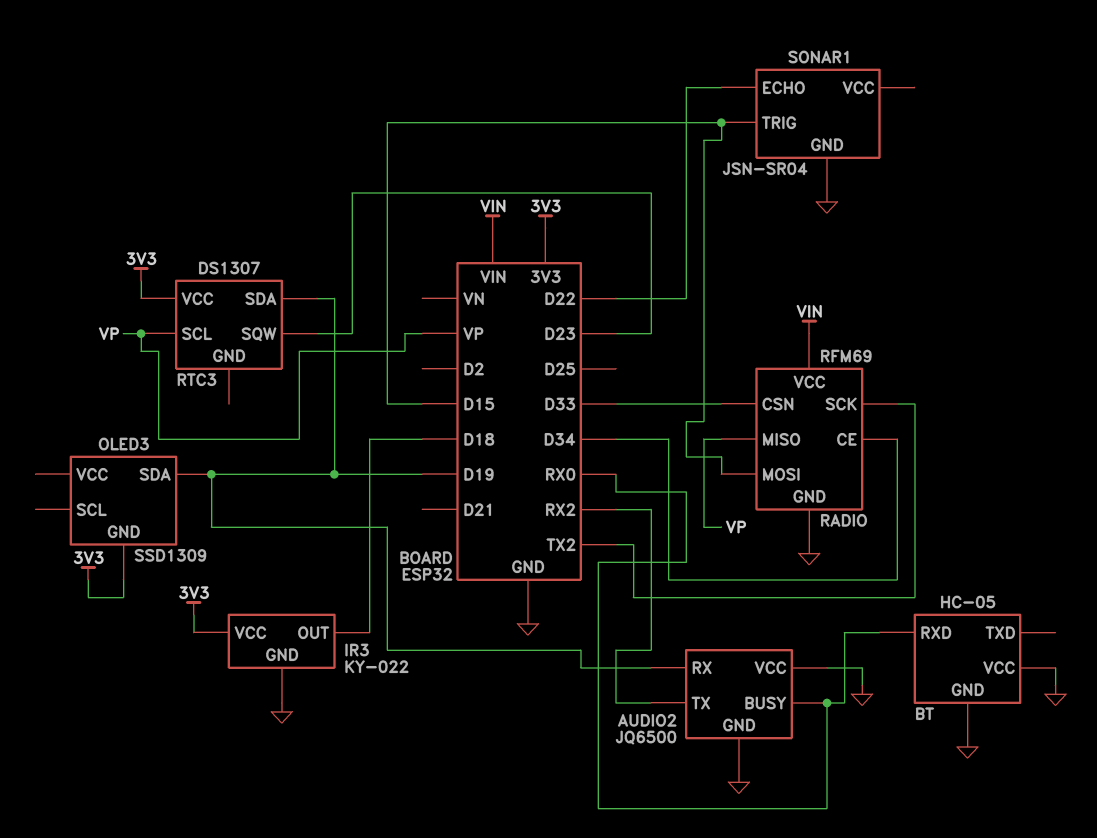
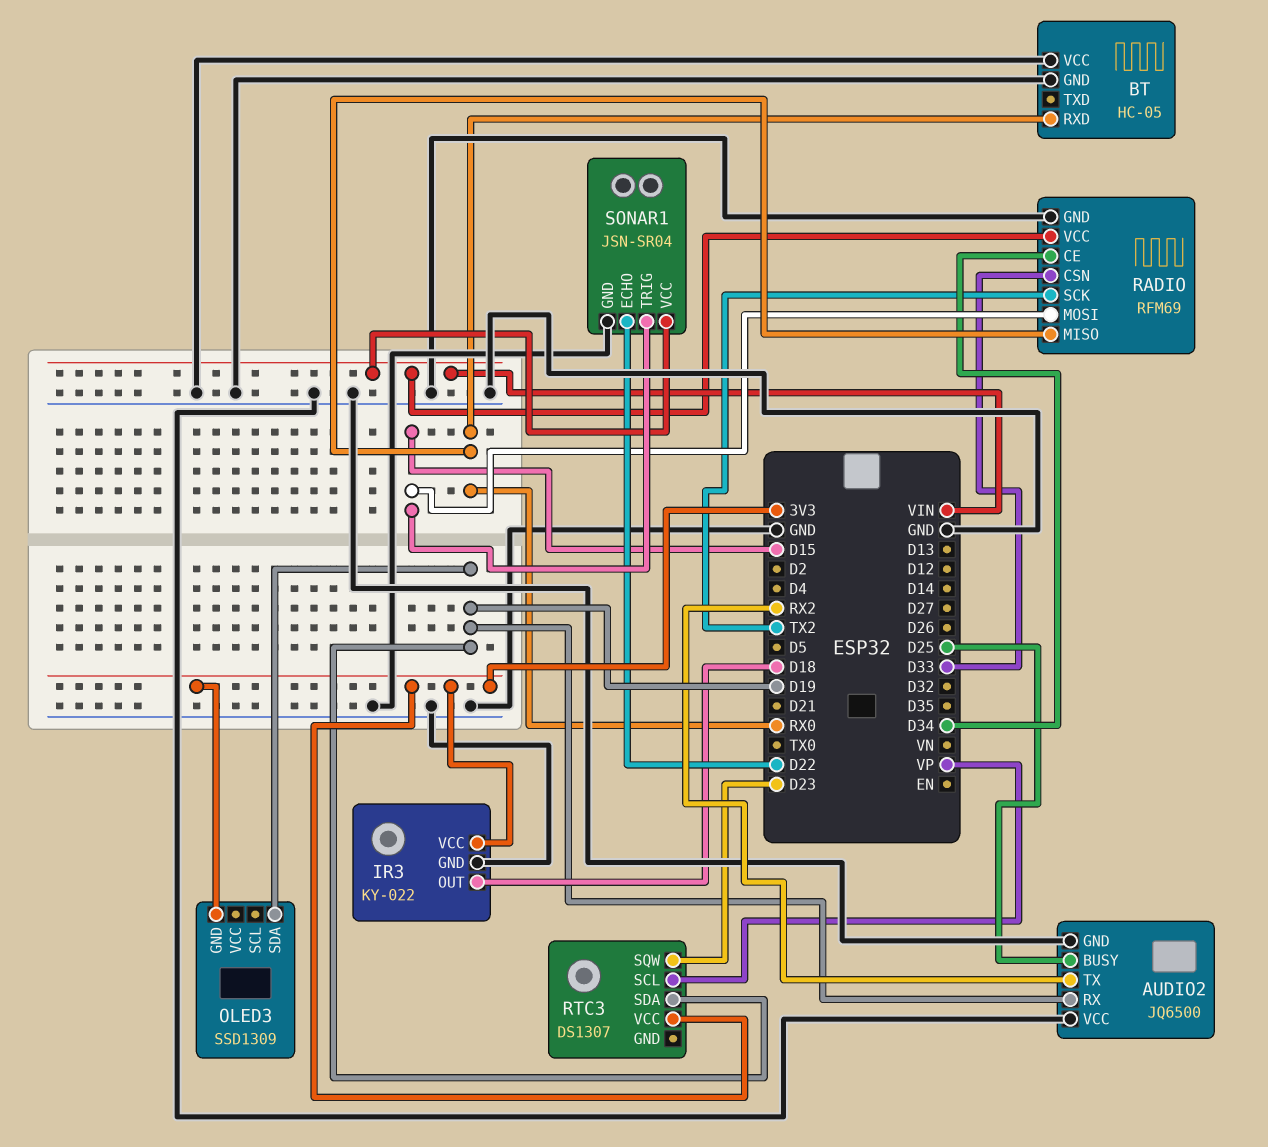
AUDIO2 pin BUSY: RX0 -> D25
RADIO pin MISO: VP -> RX0
SONAR1 pin VCC: none -> VIN

